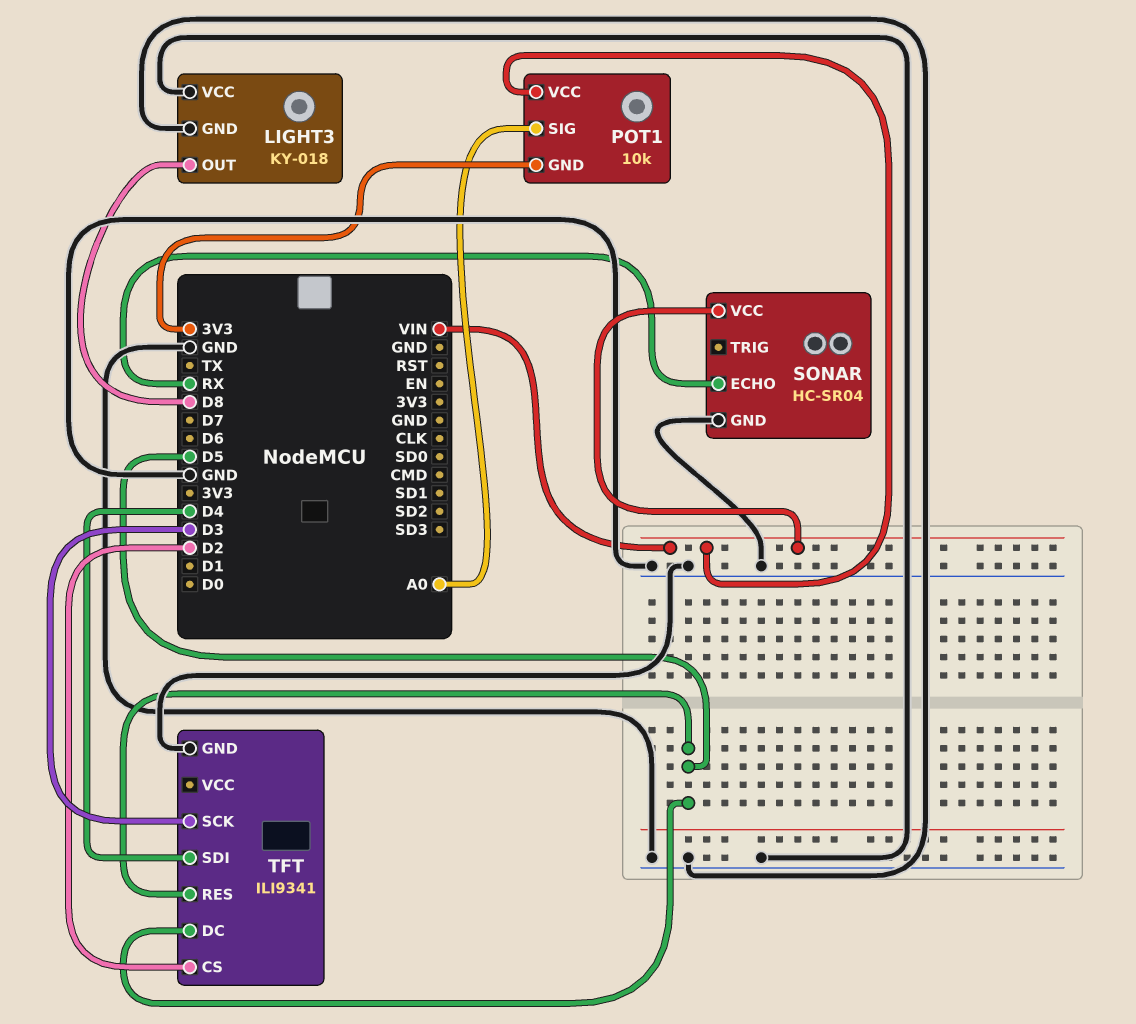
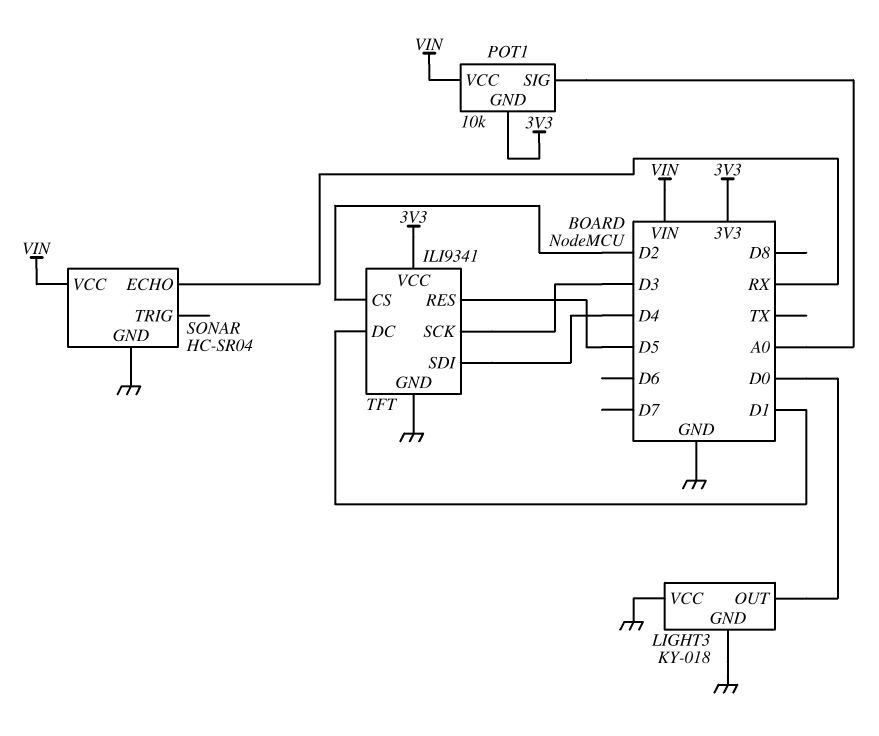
LIGHT3 pin OUT: D8 -> D0
TFT pin DC: D5 -> D1
TFT pin VCC: none -> 3V3

